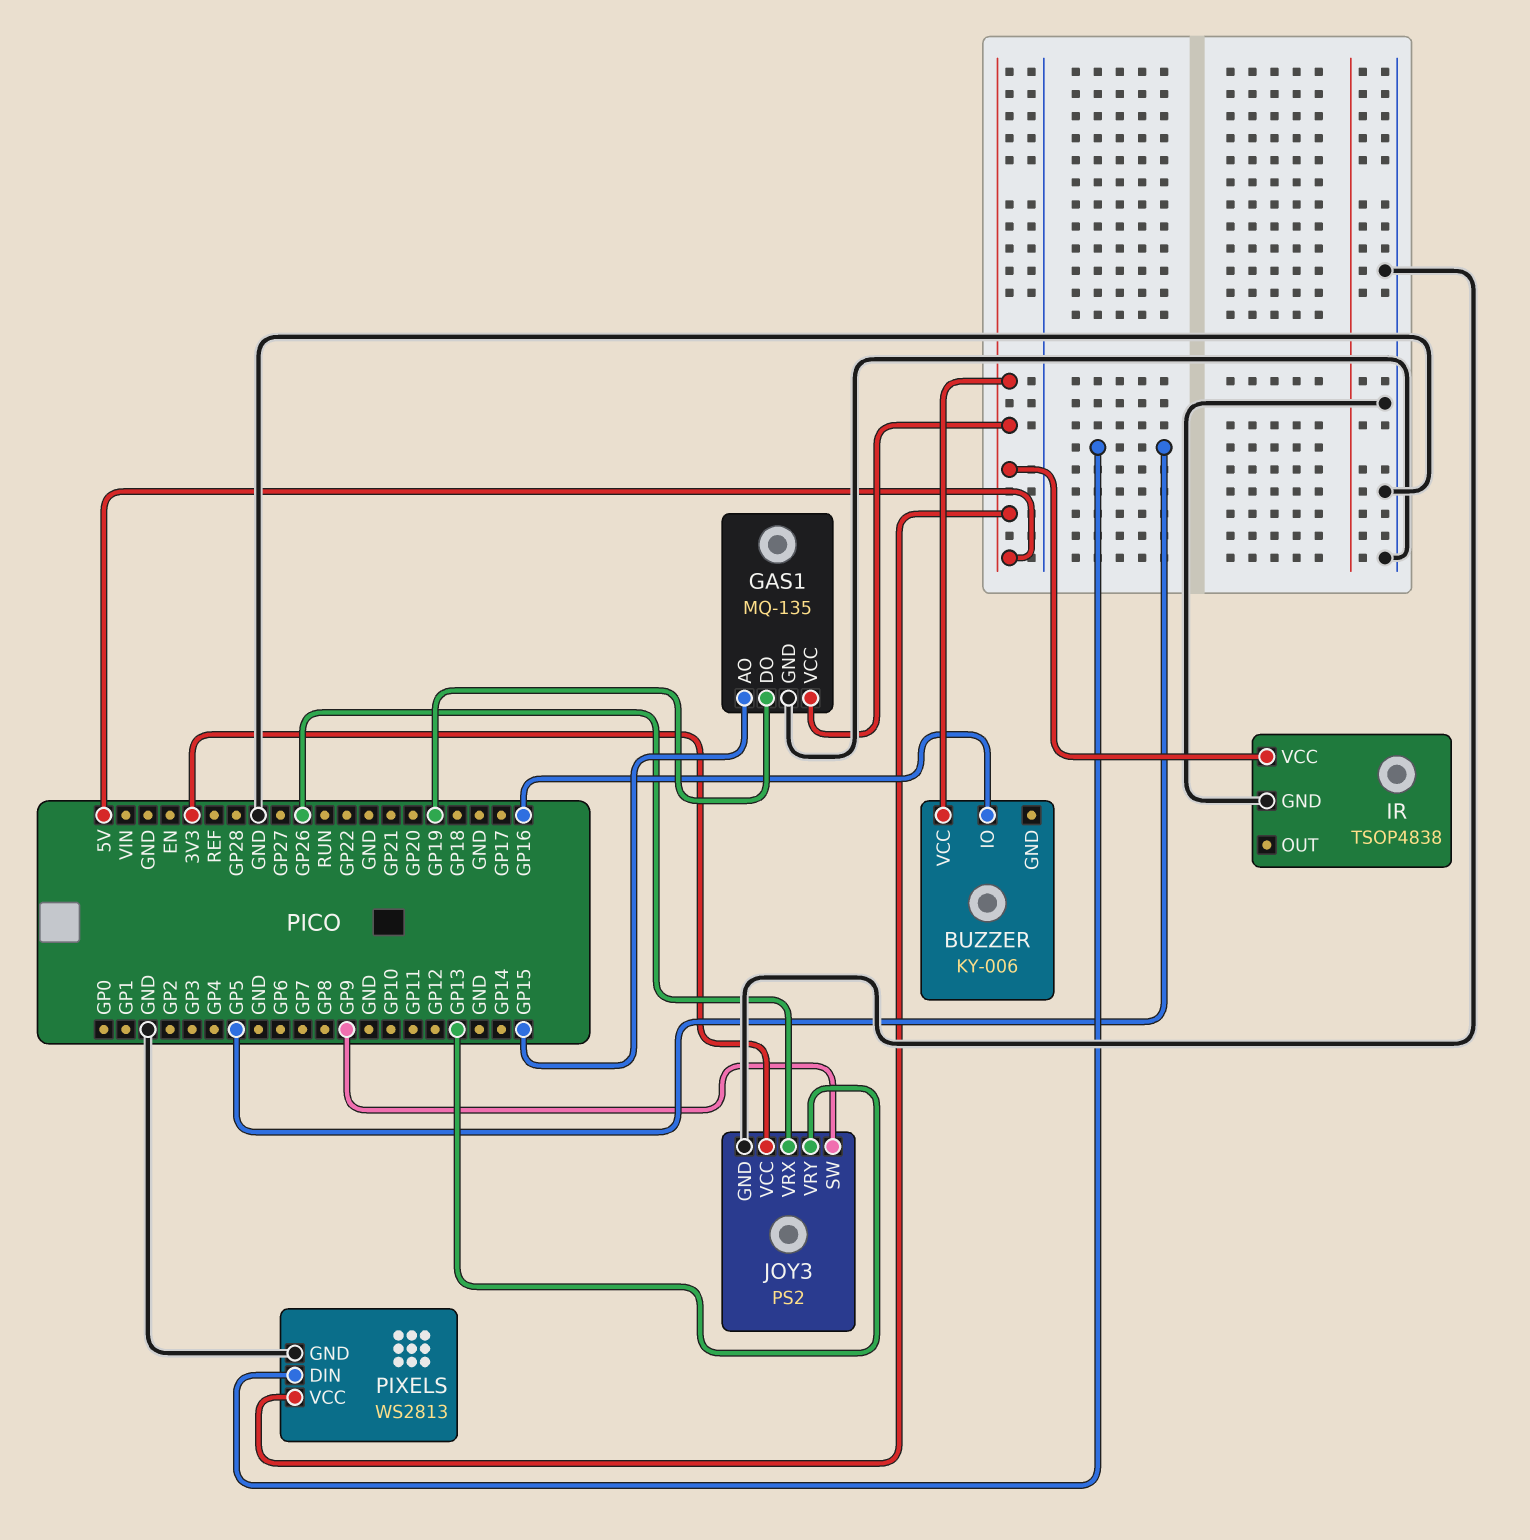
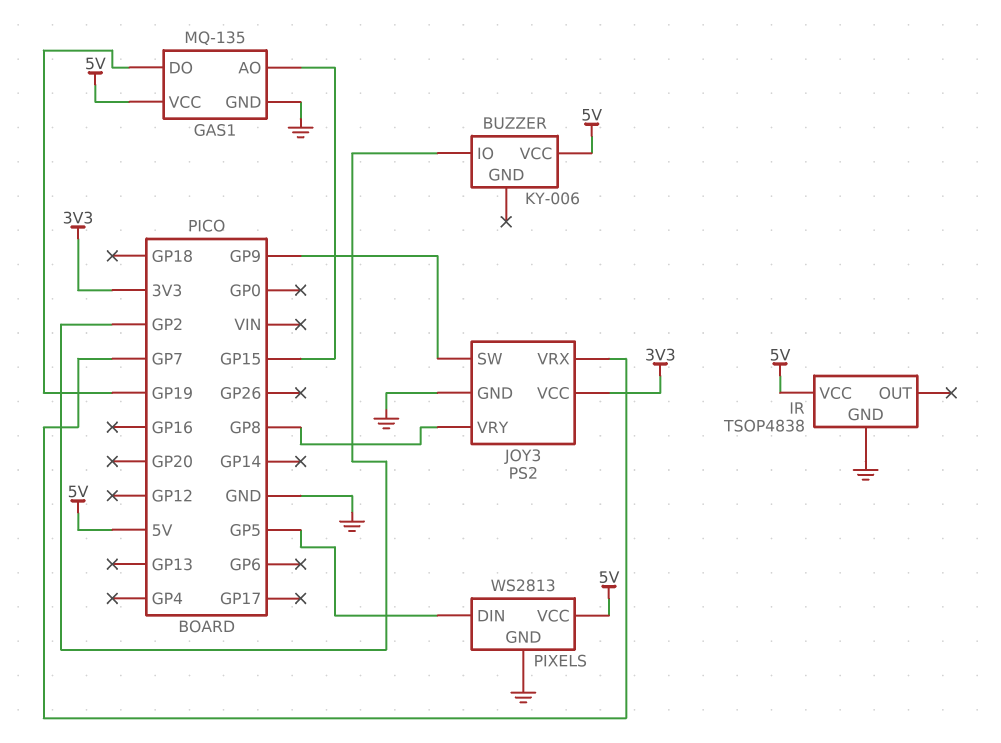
BUZZER pin IO: GP16 -> GP2
JOY3 pin VRX: GP26 -> GP7
JOY3 pin VRY: GP13 -> GP8

